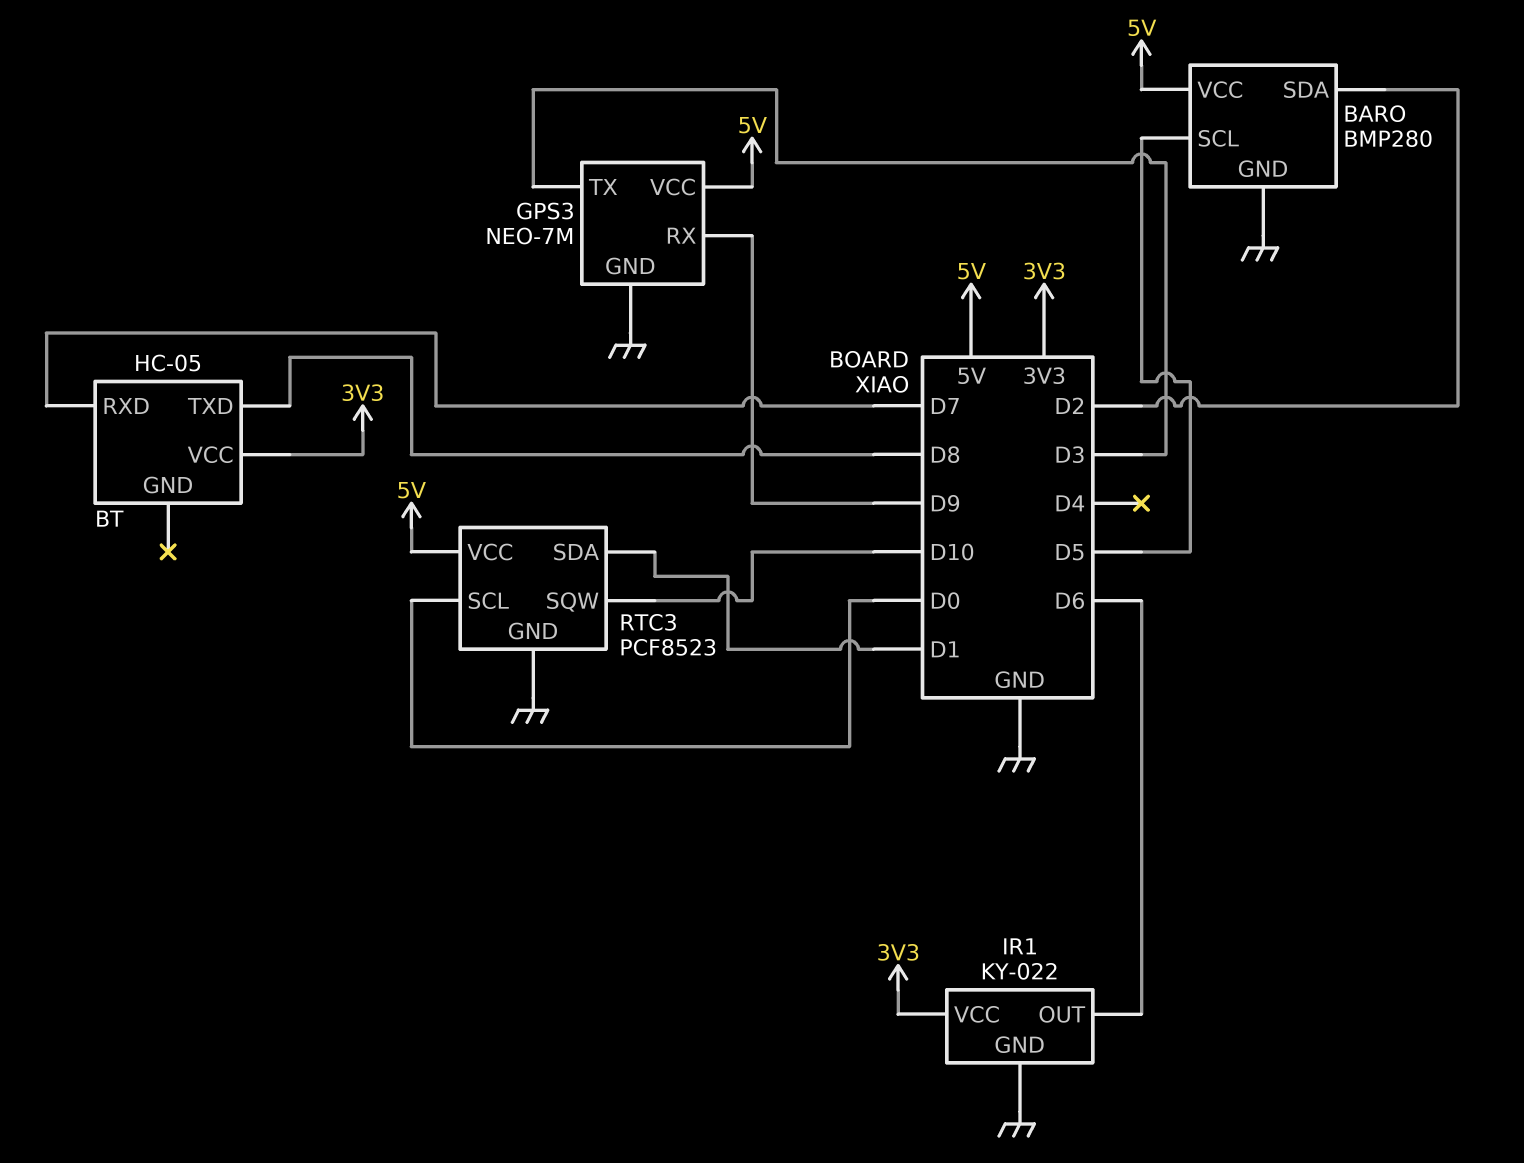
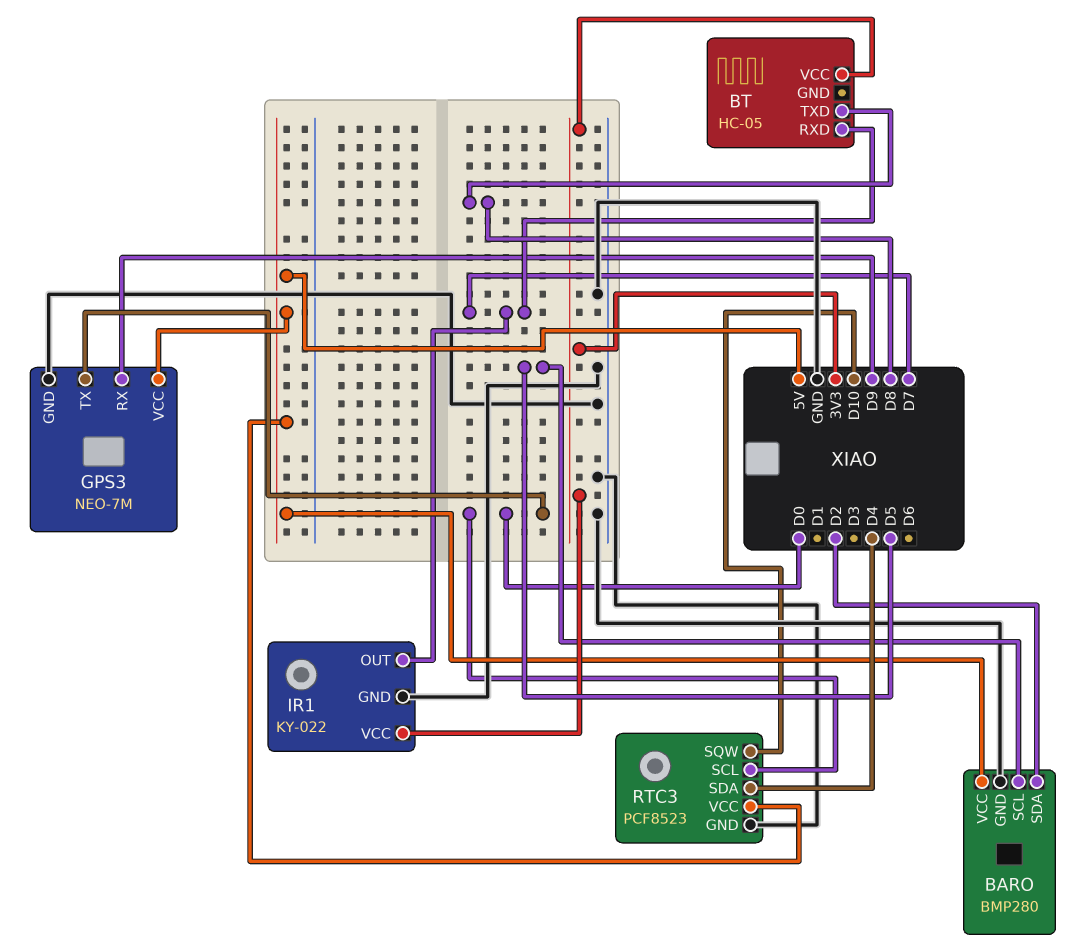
GPS3 pin TX: D3 -> D0
IR1 pin OUT: D6 -> D7
RTC3 pin SDA: D1 -> D4

